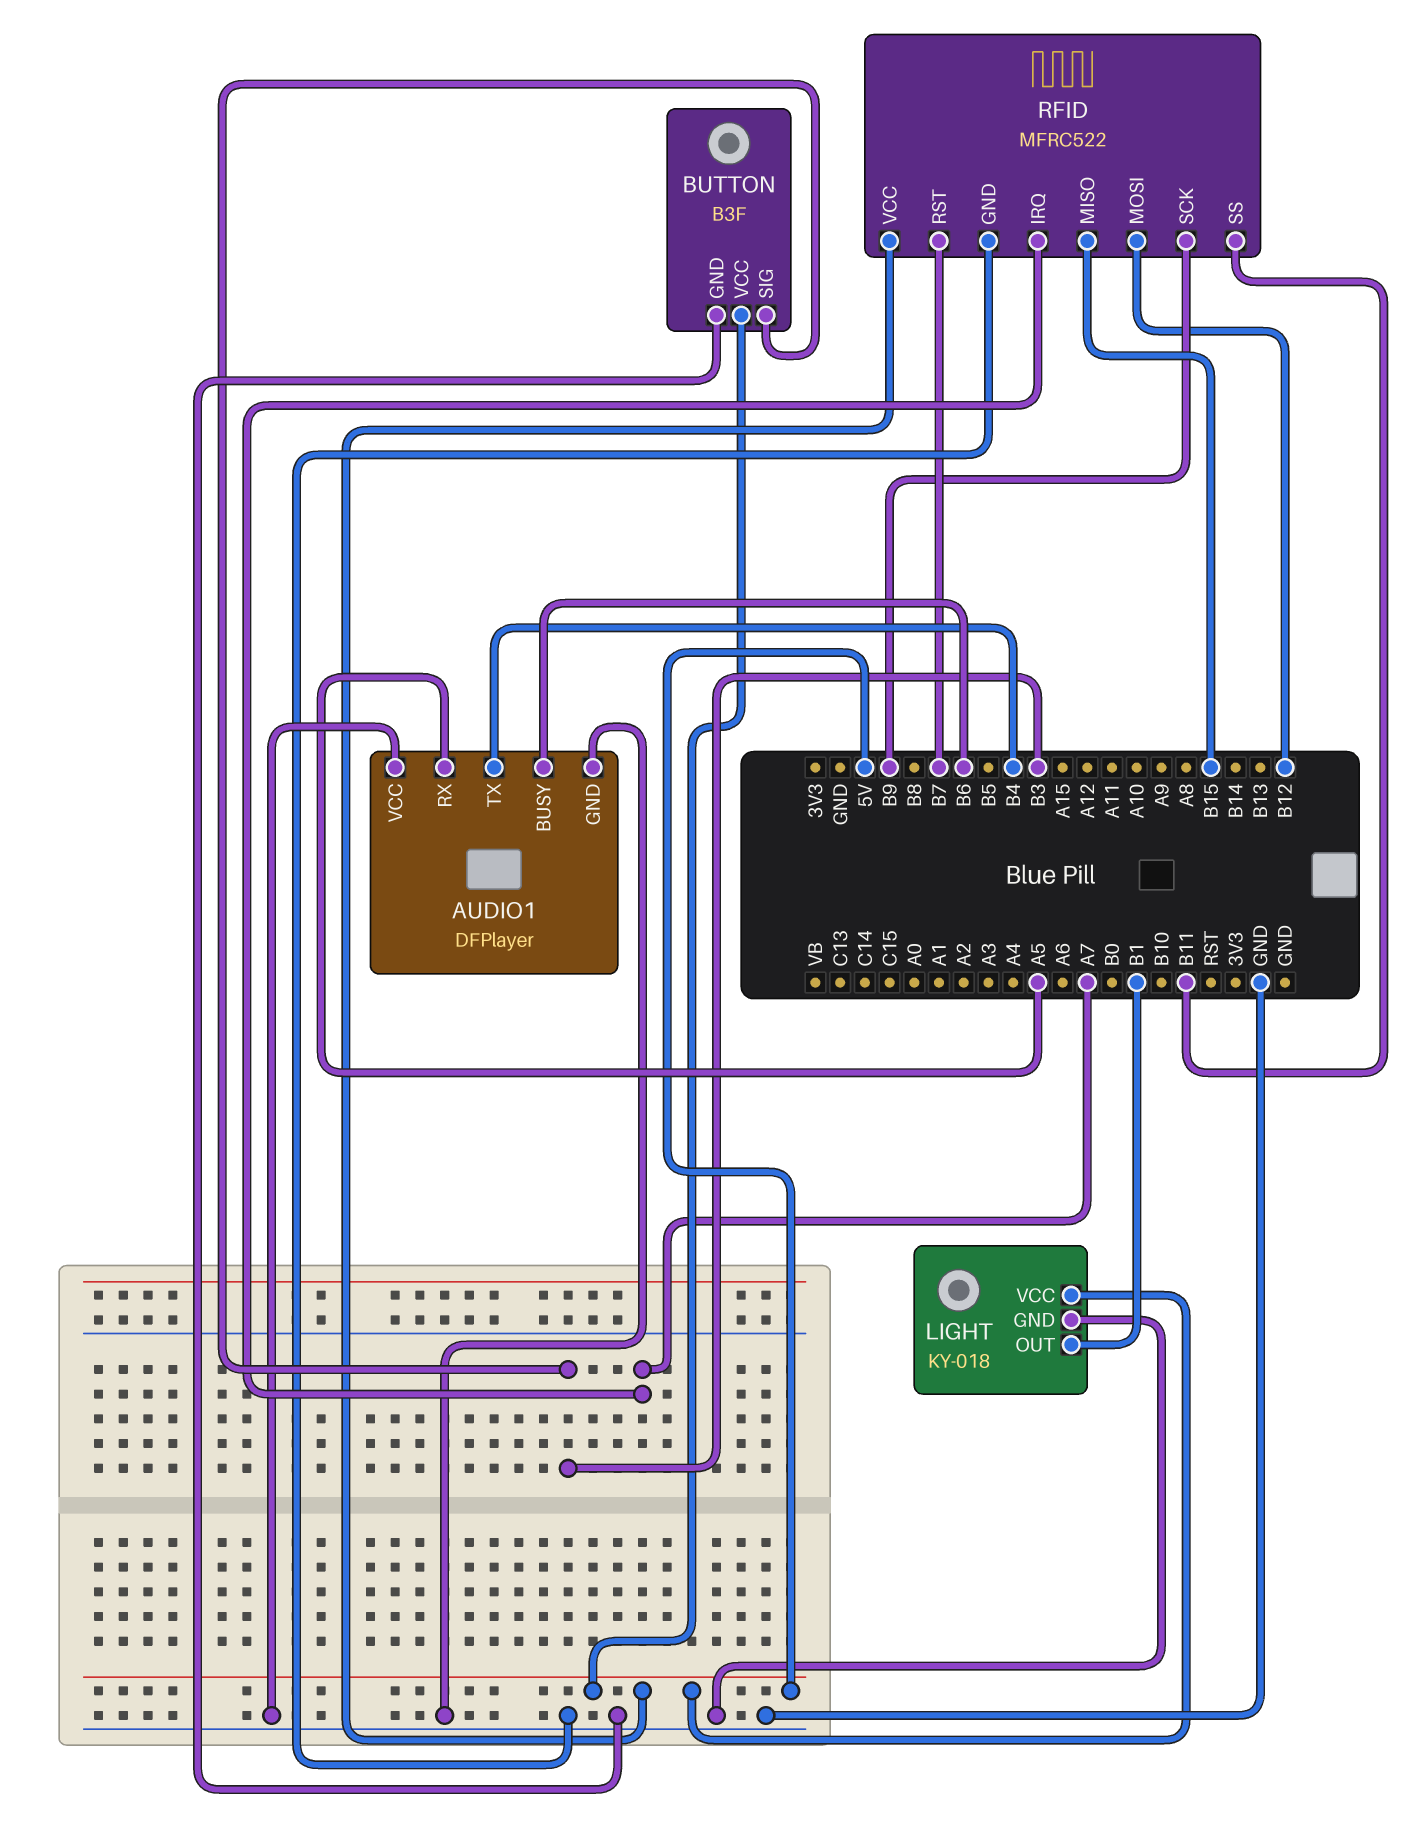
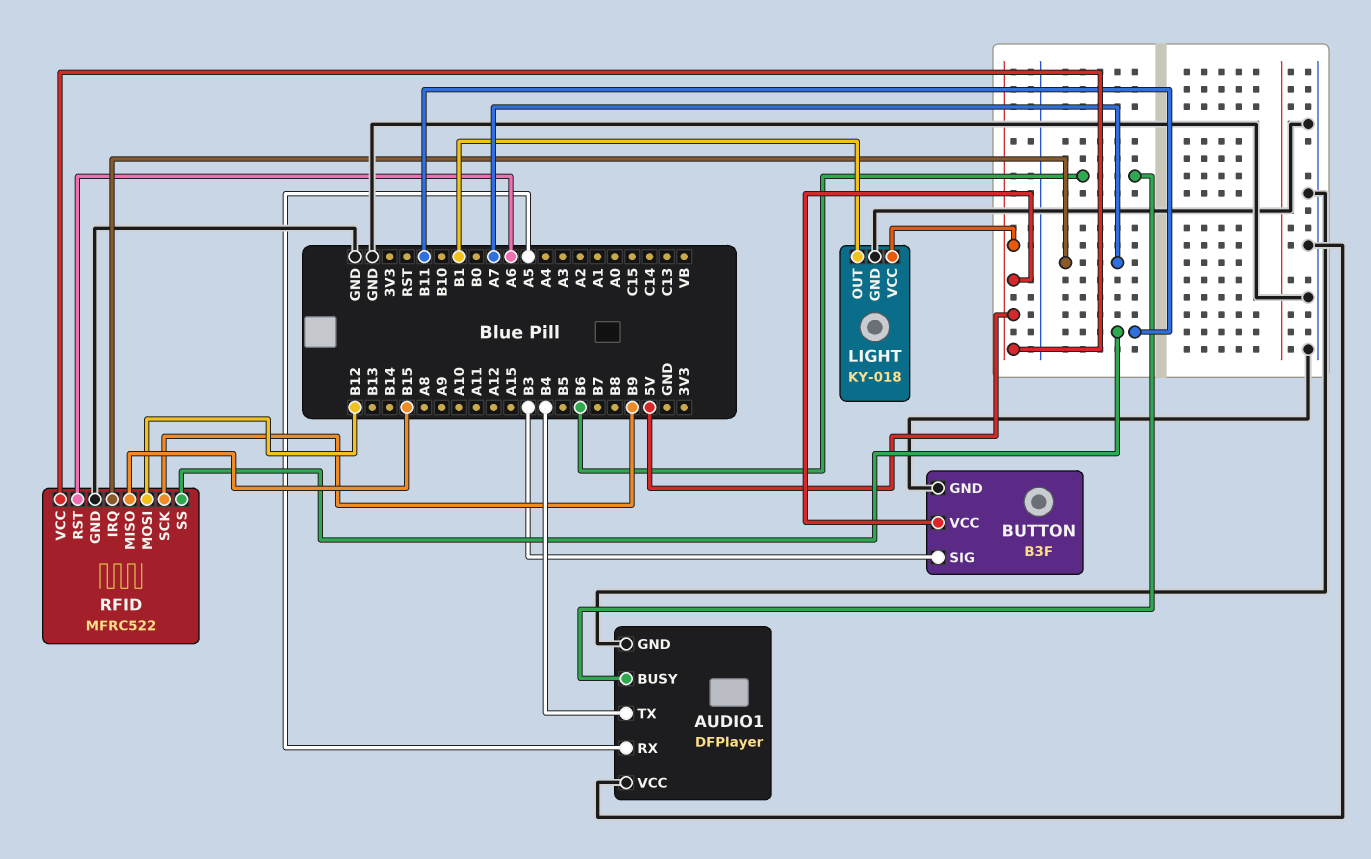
RFID pin RST: B7 -> A6

